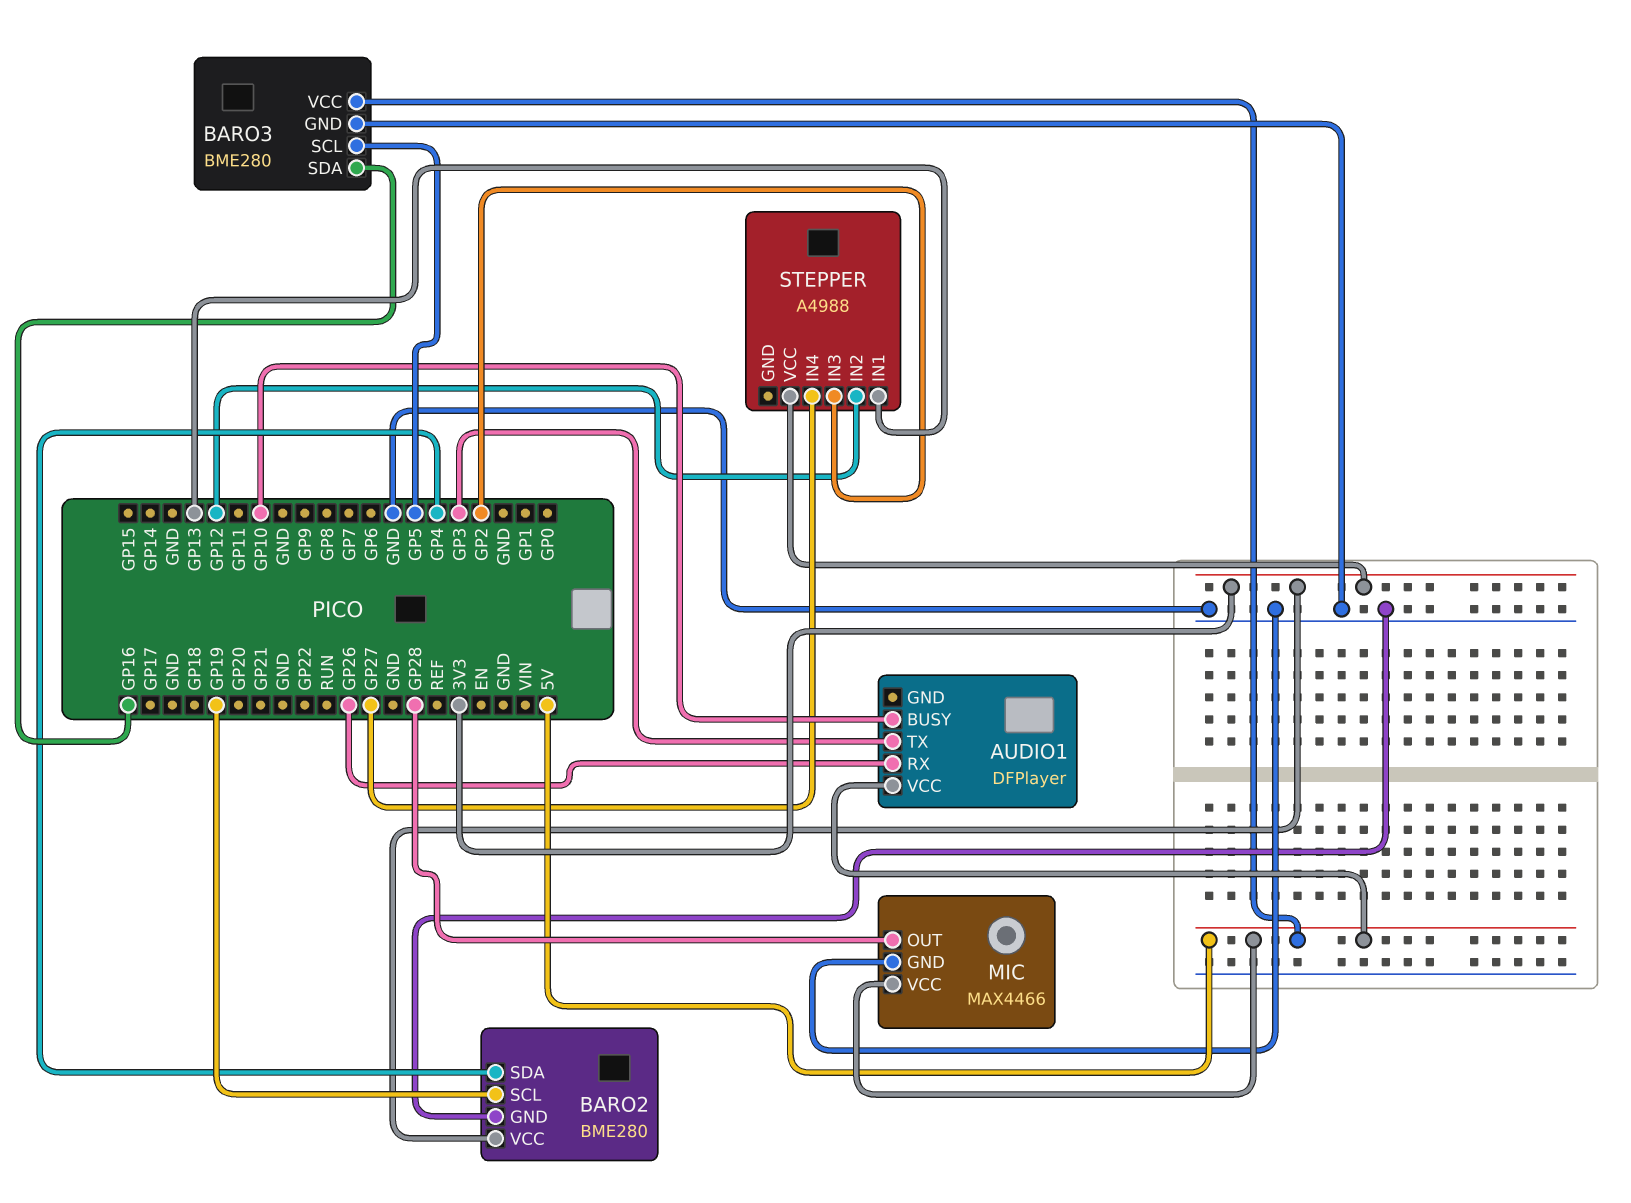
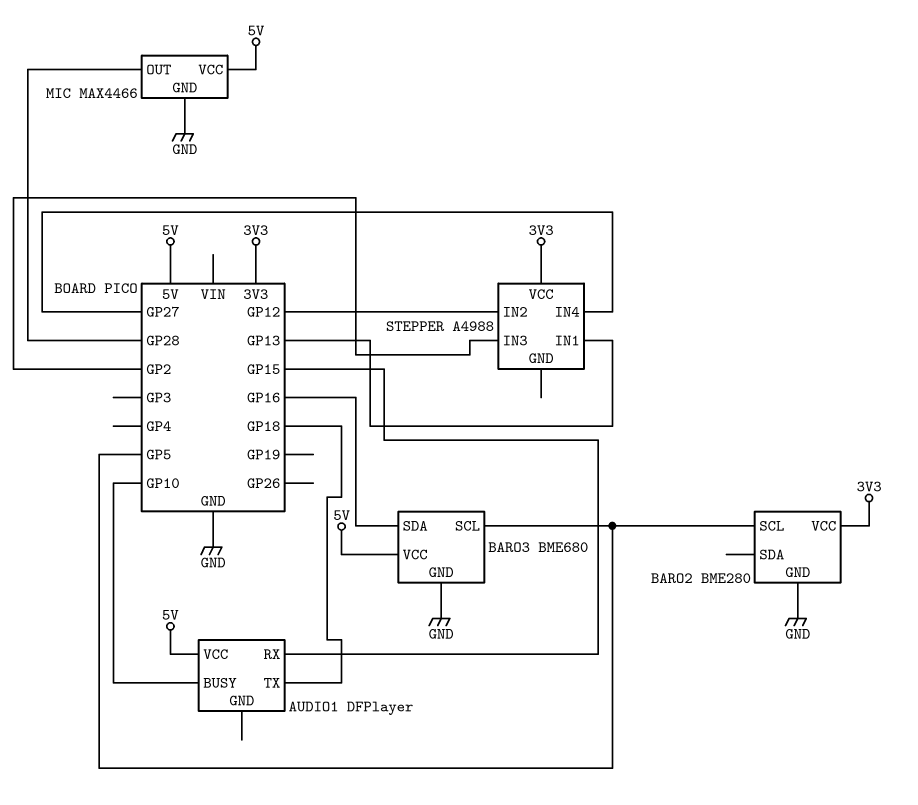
AUDIO1 pin RX: GP26 -> GP15
AUDIO1 pin TX: GP3 -> GP18
BARO2 pin SCL: GP19 -> GP5
BARO2 pin SDA: GP4 -> none
BARO3: BME280 -> BME680

